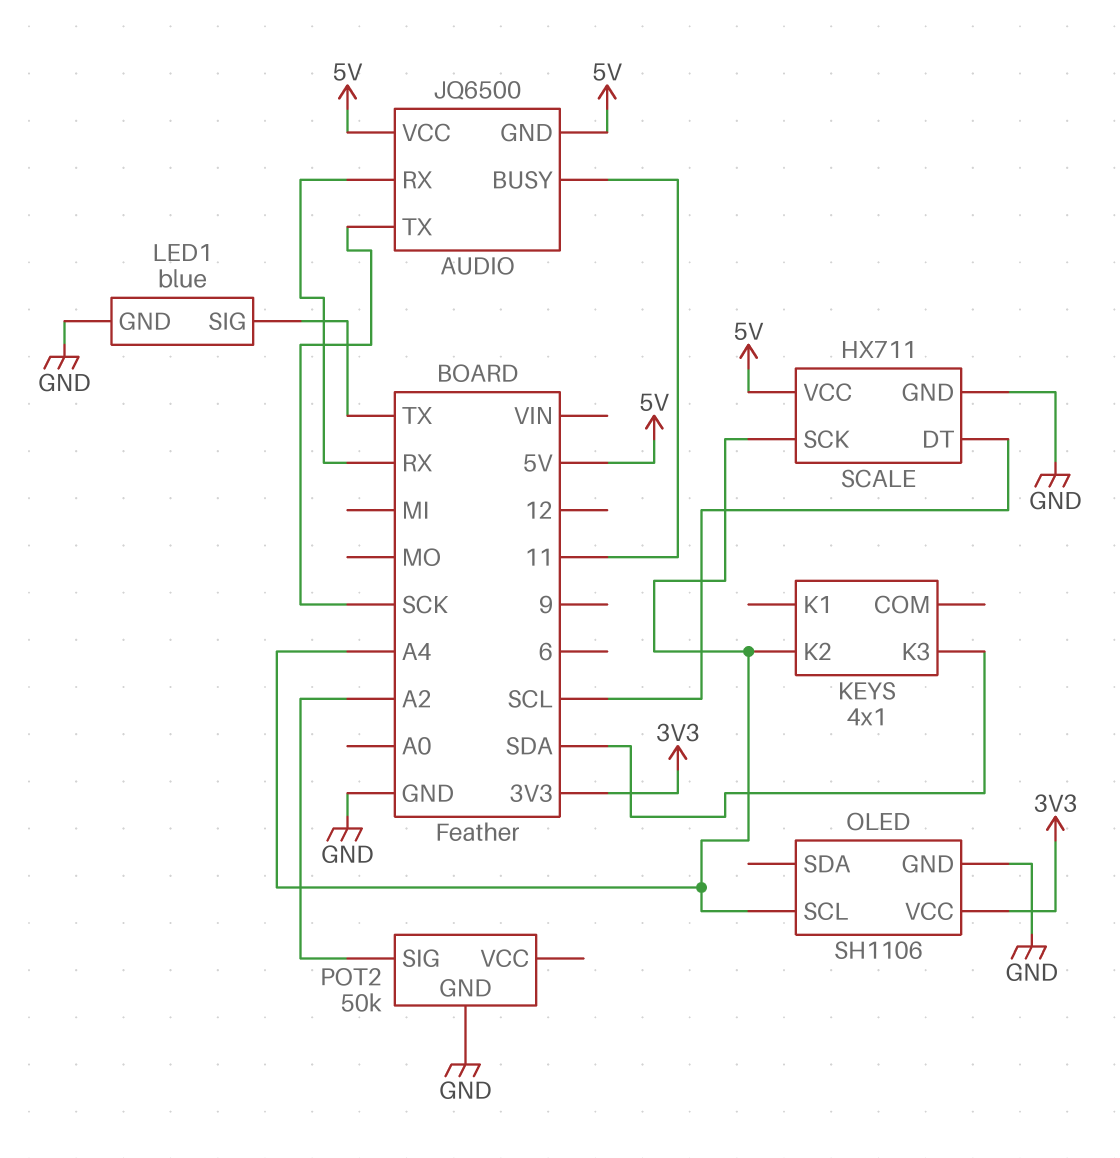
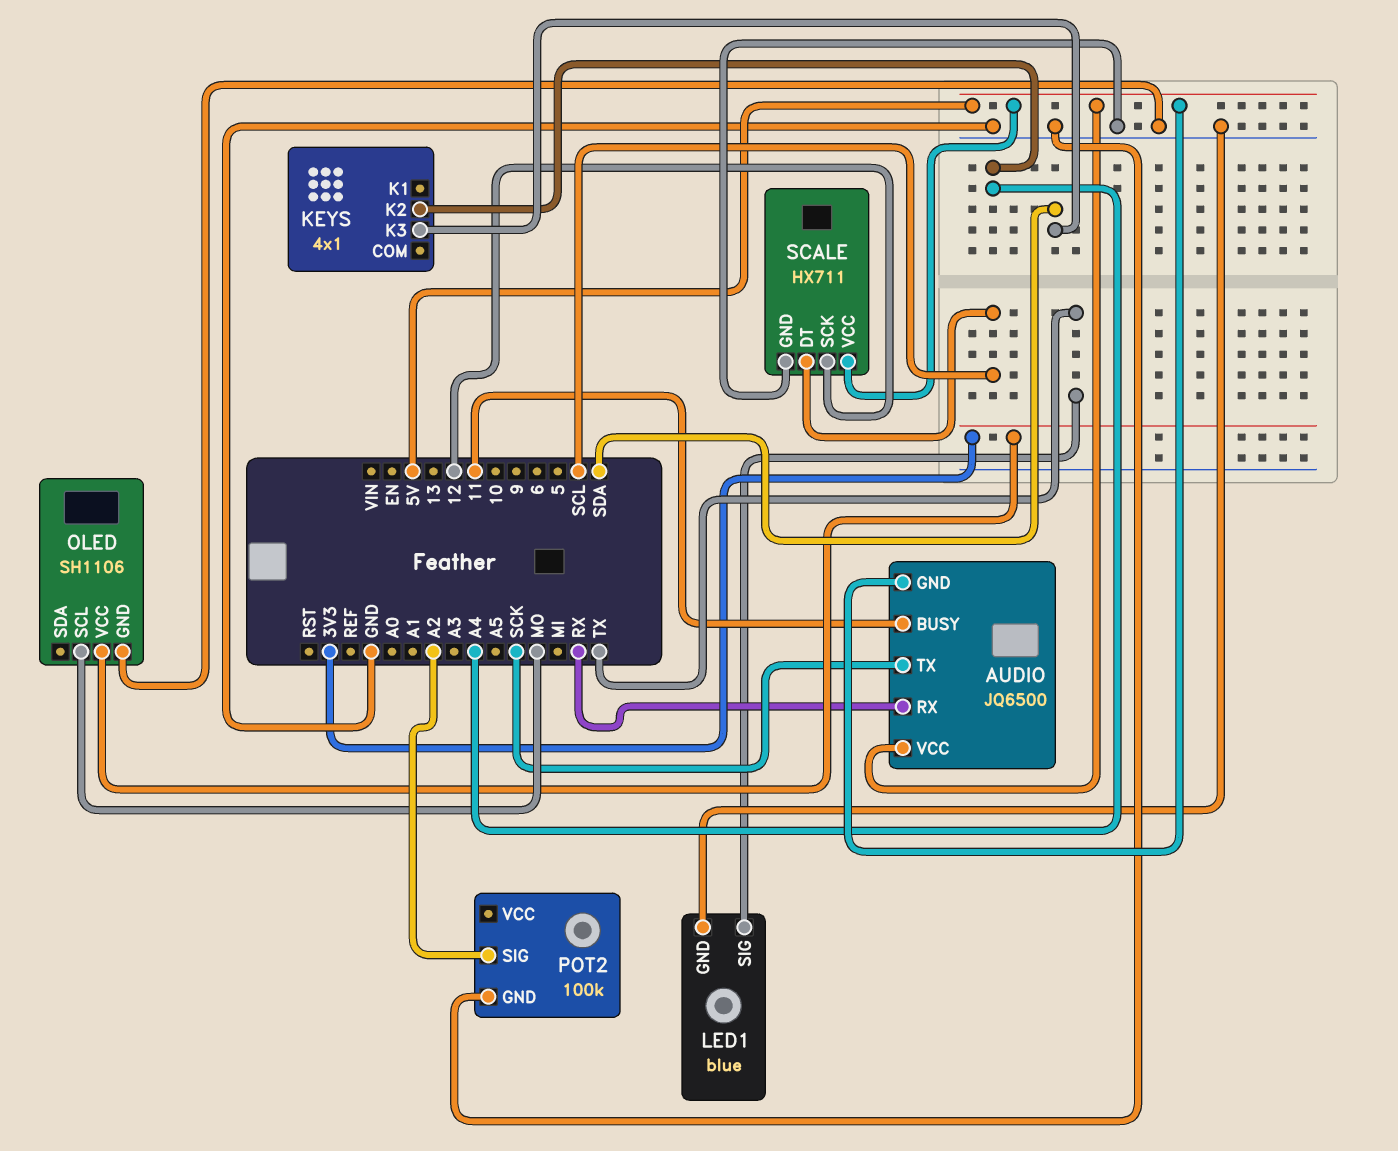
OLED pin SCL: A4 -> MO
POT2: 50k -> 100k
SCALE pin SCK: A4 -> 12

